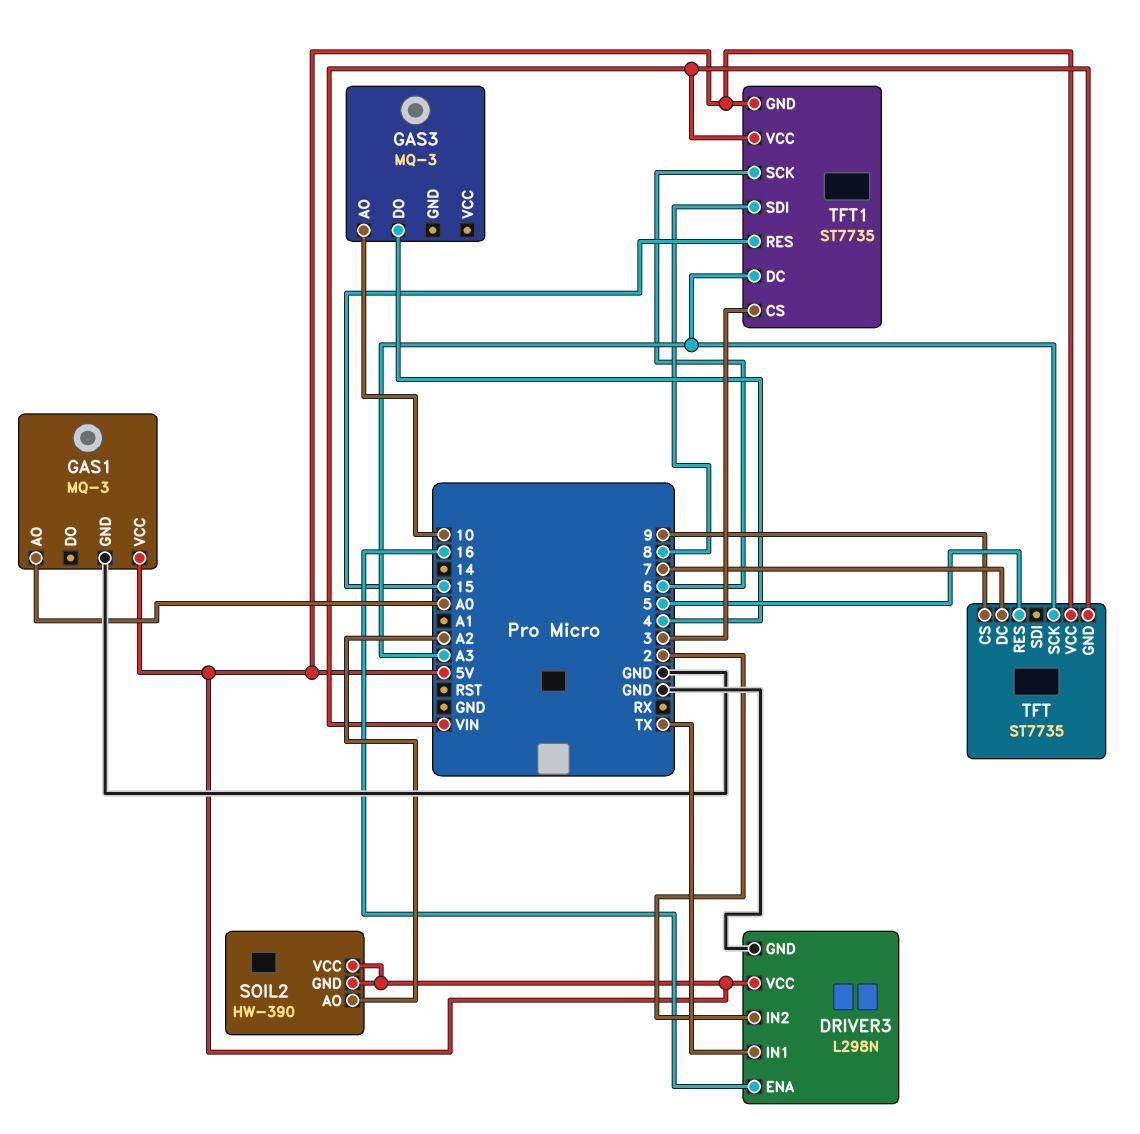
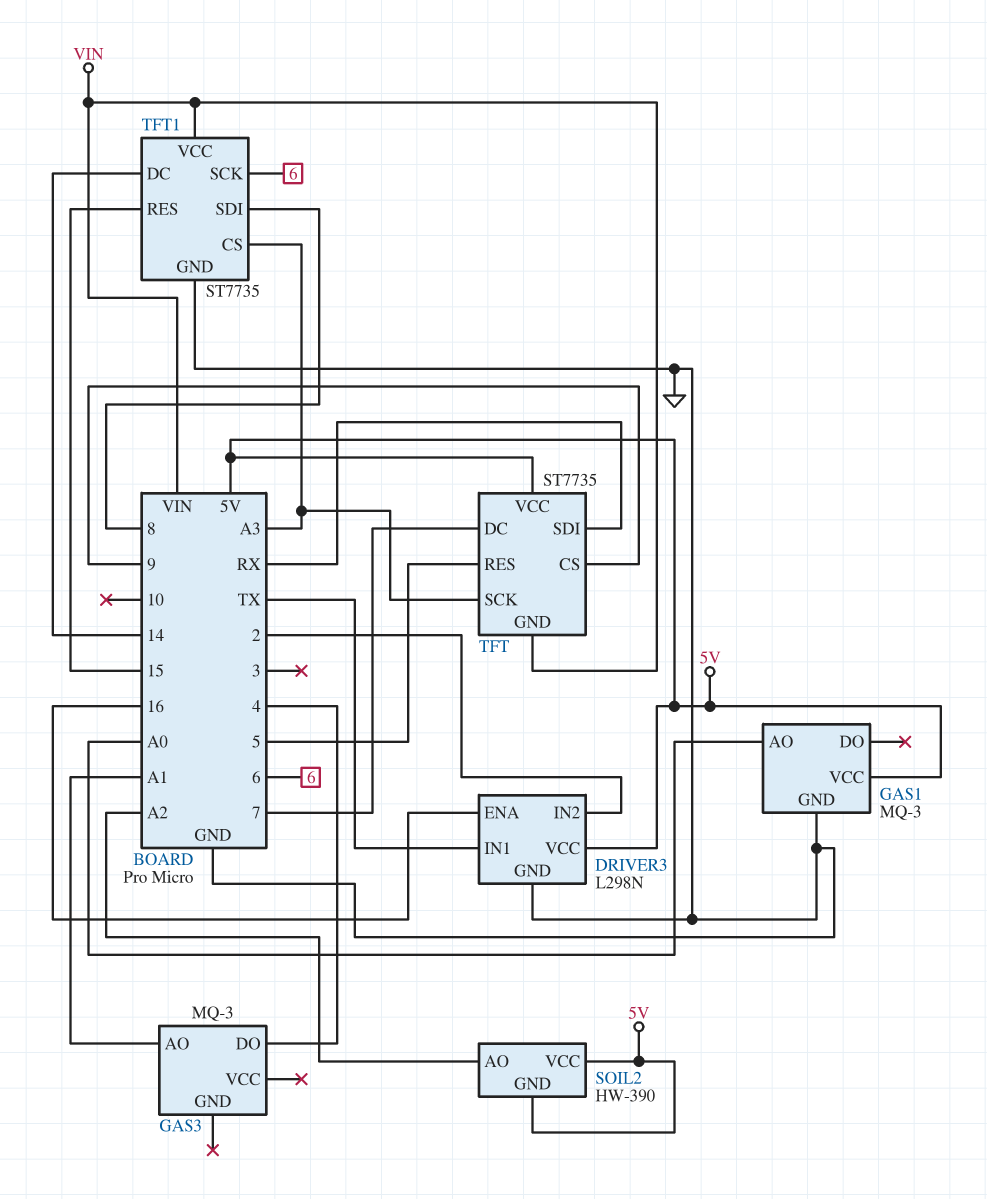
GAS3 pin AO: 10 -> A1
TFT pin SDI: none -> RX
TFT1 pin CS: 3 -> A3
TFT1 pin DC: A3 -> 14
TFT1 pin GND: 5V -> GND

